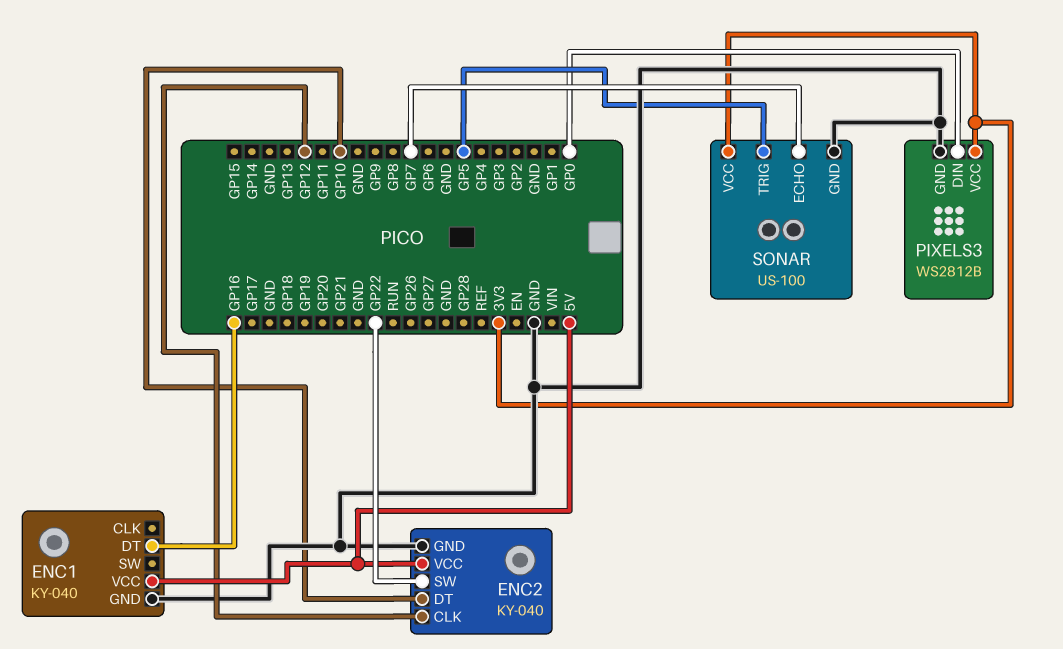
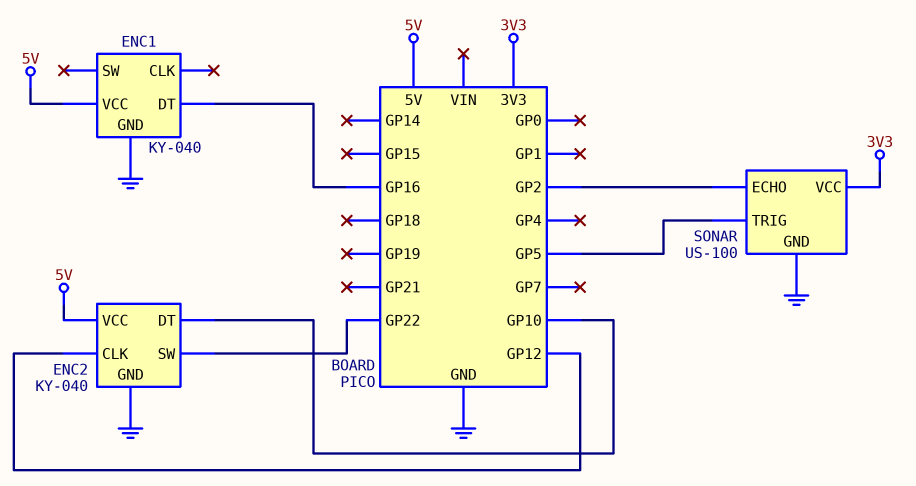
PIXELS3: WS2812B -> none
PIXELS3 pin DIN: GP0 -> none
PIXELS3 pin GND: GND -> none
PIXELS3 pin VCC: 3V3 -> none
SONAR pin ECHO: GP7 -> GP2

